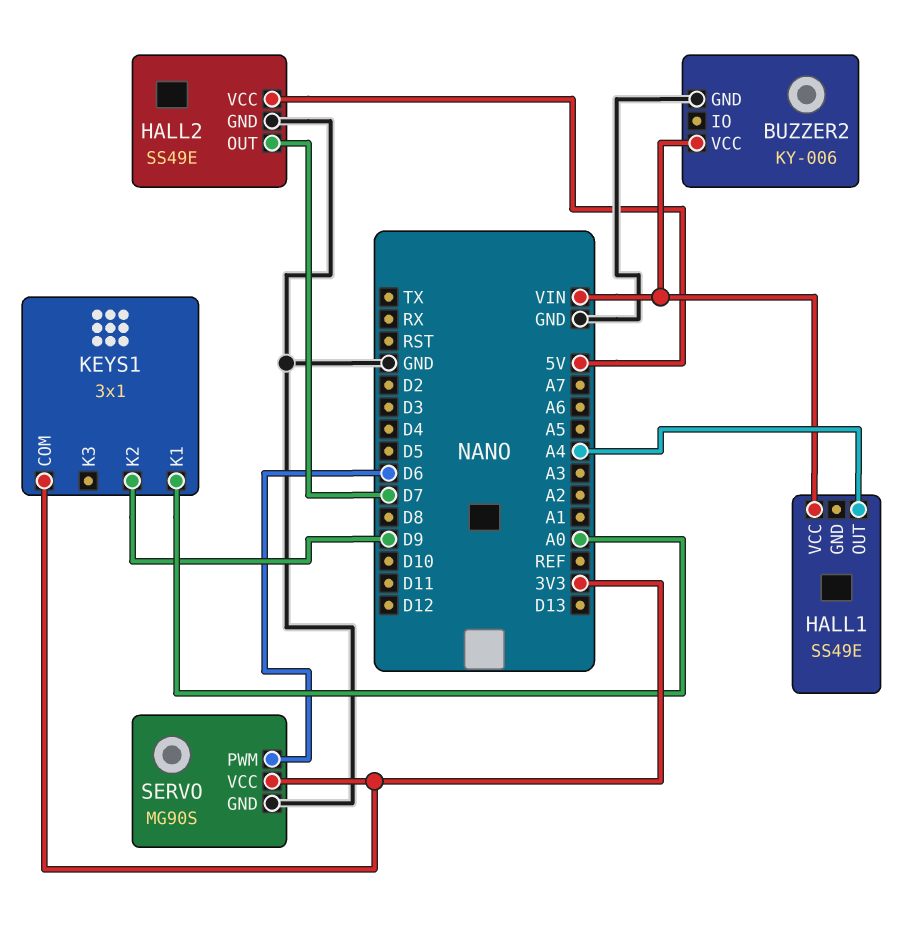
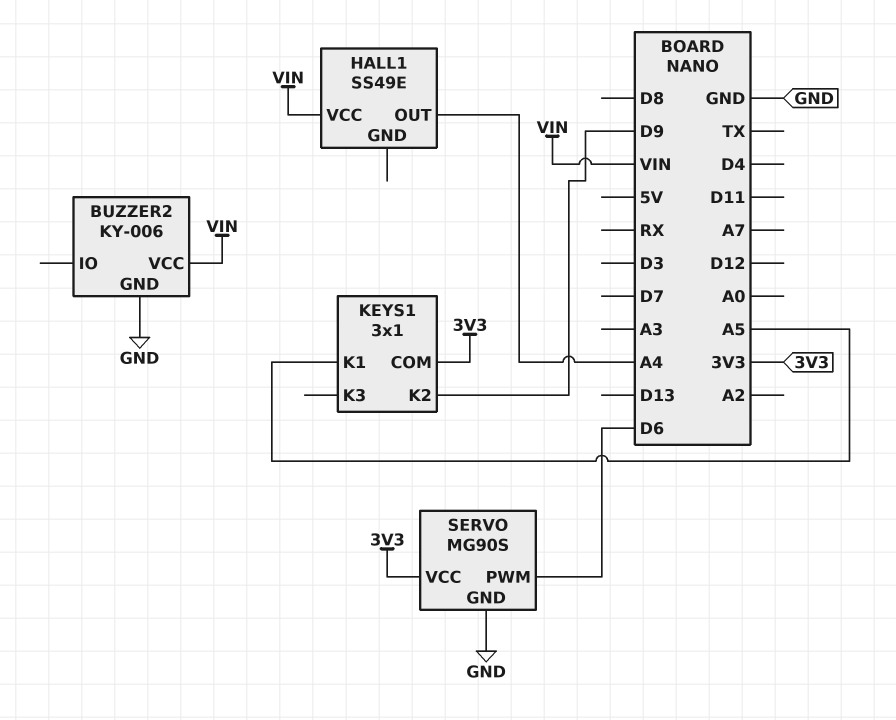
HALL2: SS49E -> none
HALL2 pin GND: GND -> none
HALL2 pin OUT: D7 -> none
HALL2 pin VCC: 5V -> none
KEYS1 pin K1: A0 -> A5

